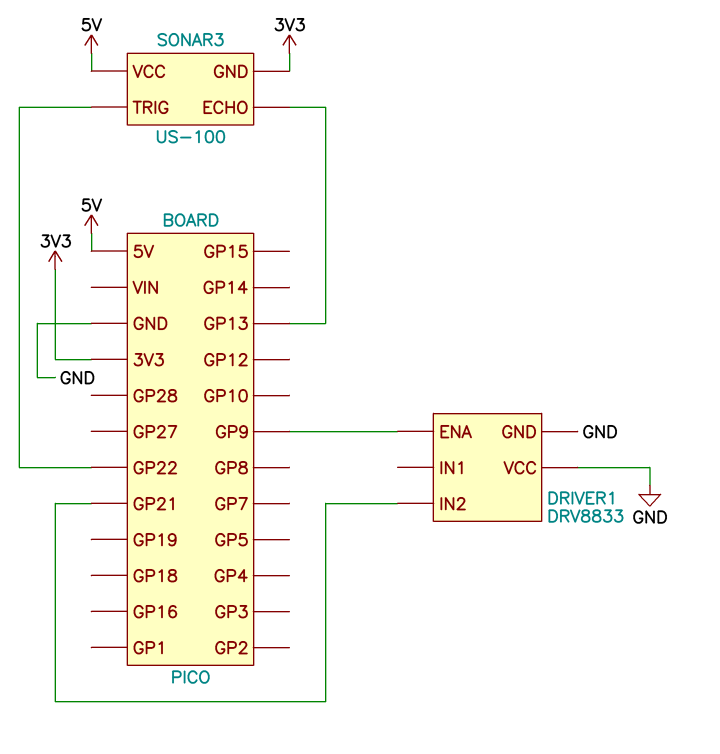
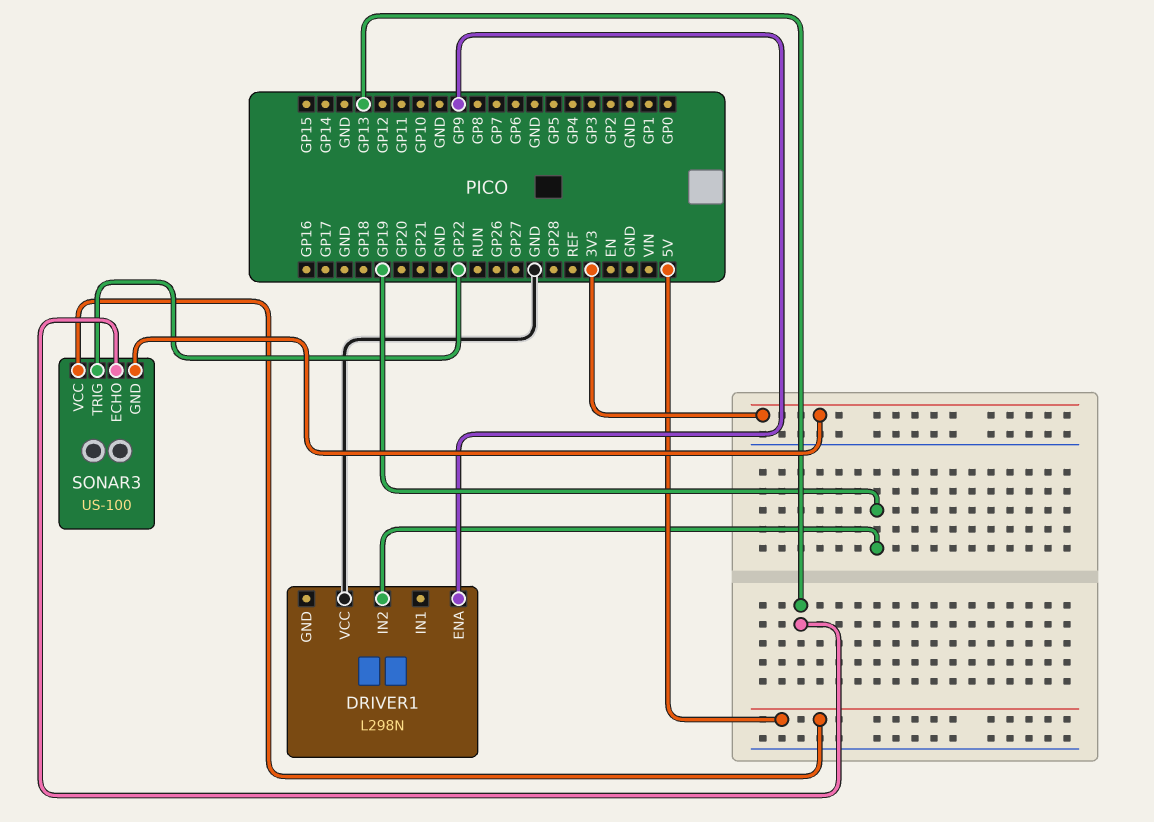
DRIVER1: DRV8833 -> L298N
DRIVER1 pin GND: GND -> none
DRIVER1 pin IN2: GP21 -> GP19

